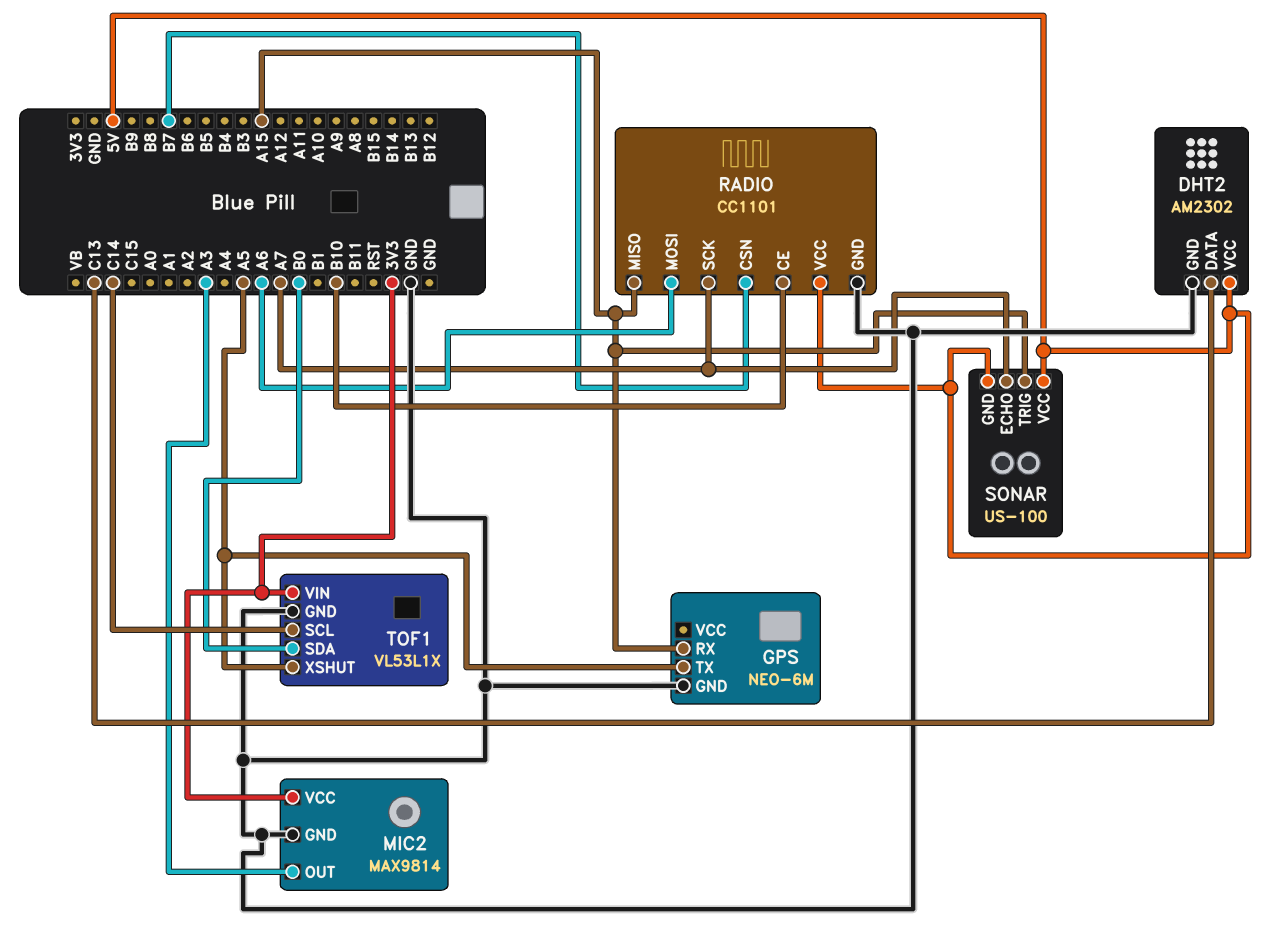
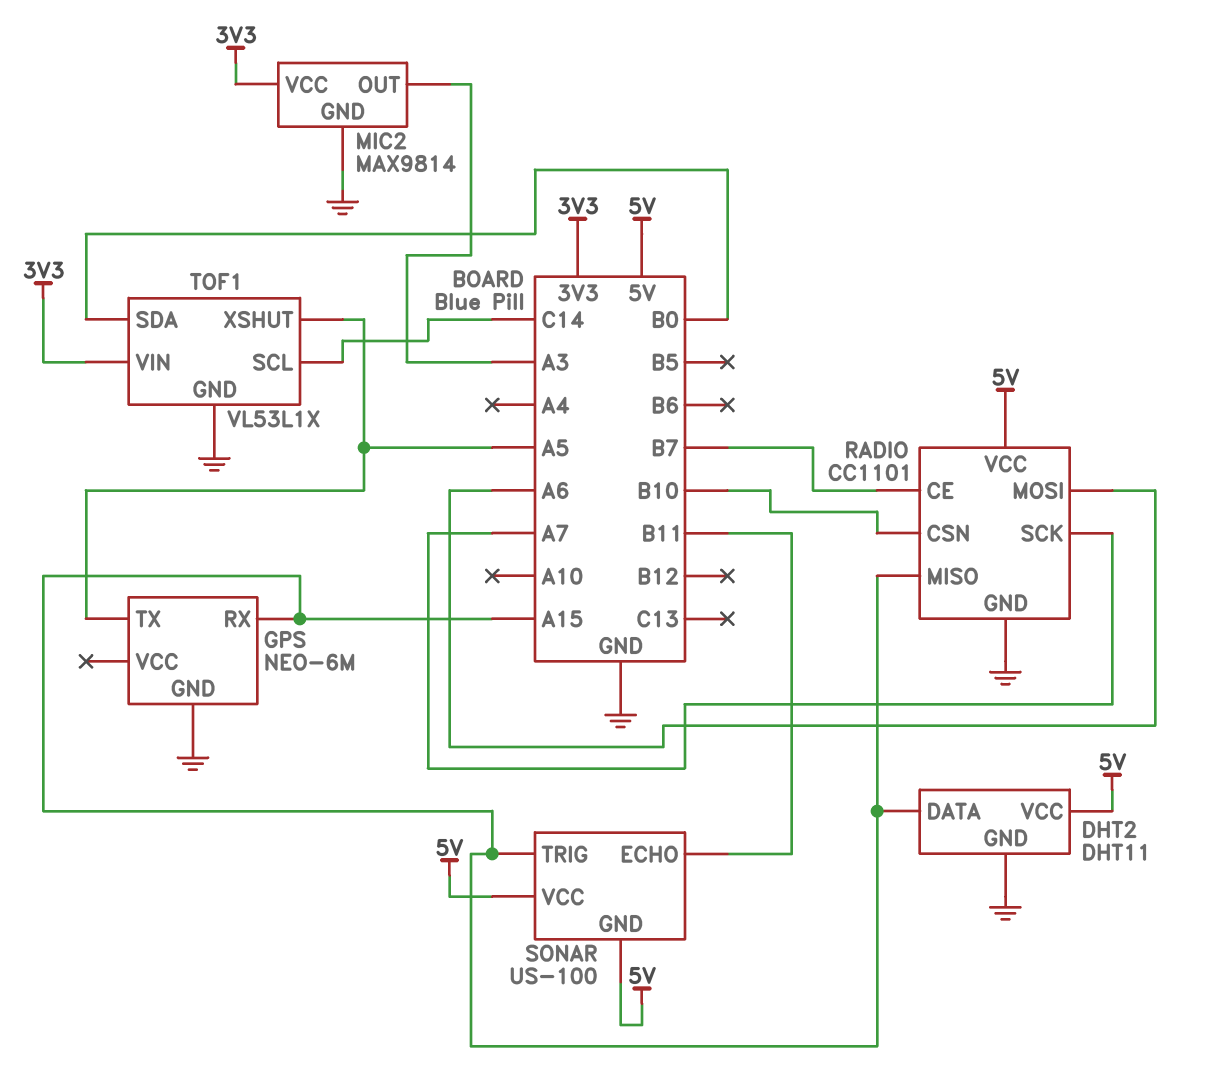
DHT2: AM2302 -> DHT11
DHT2 pin DATA: C13 -> A15
RADIO pin CE: B10 -> B7
RADIO pin CSN: B7 -> B10
SONAR pin ECHO: A7 -> B11

